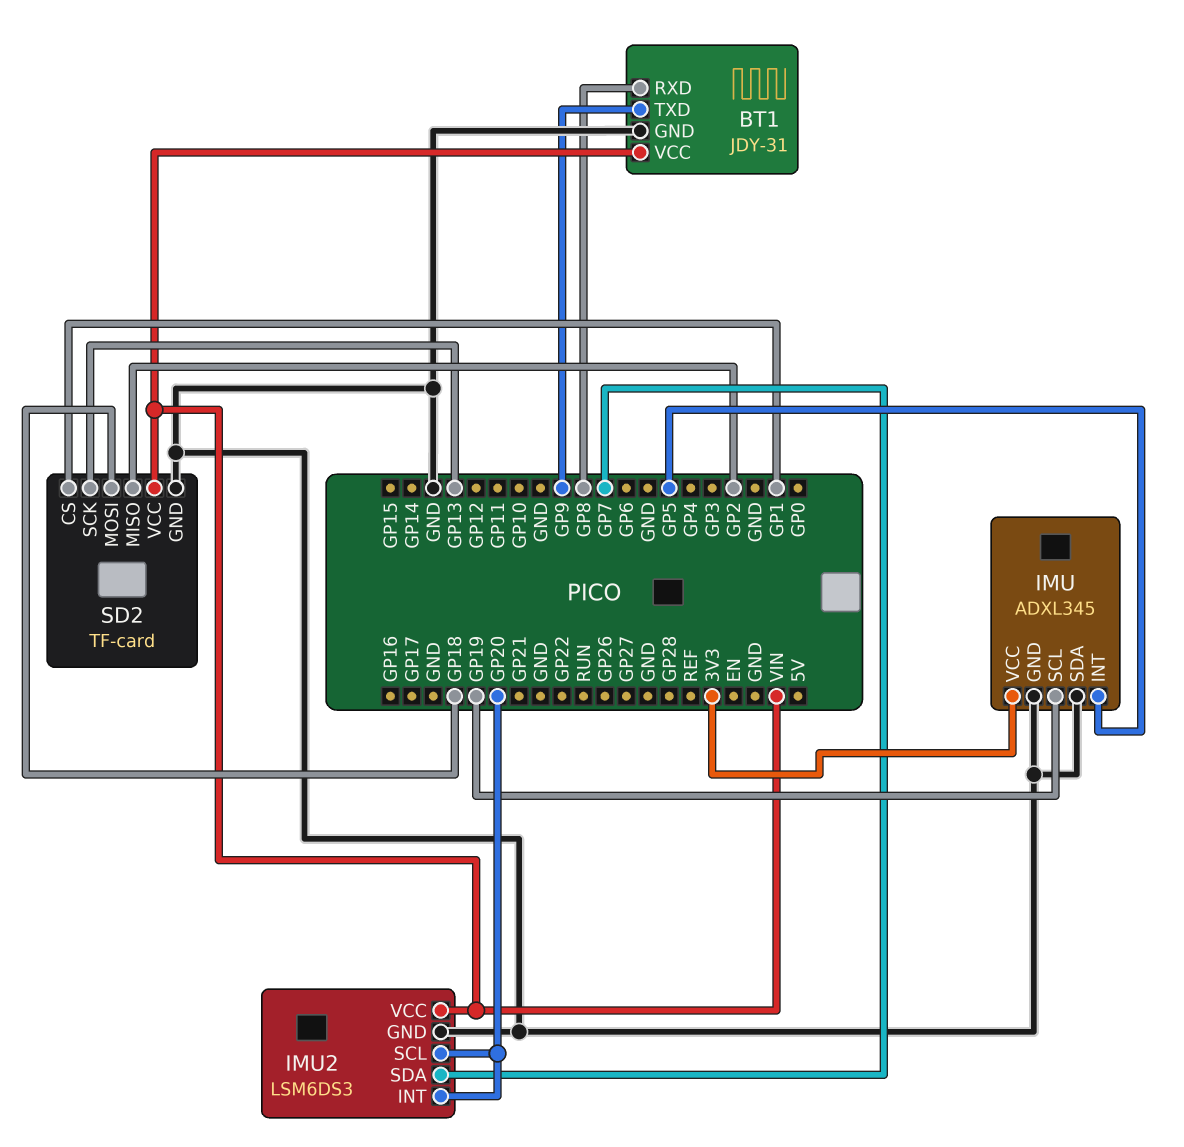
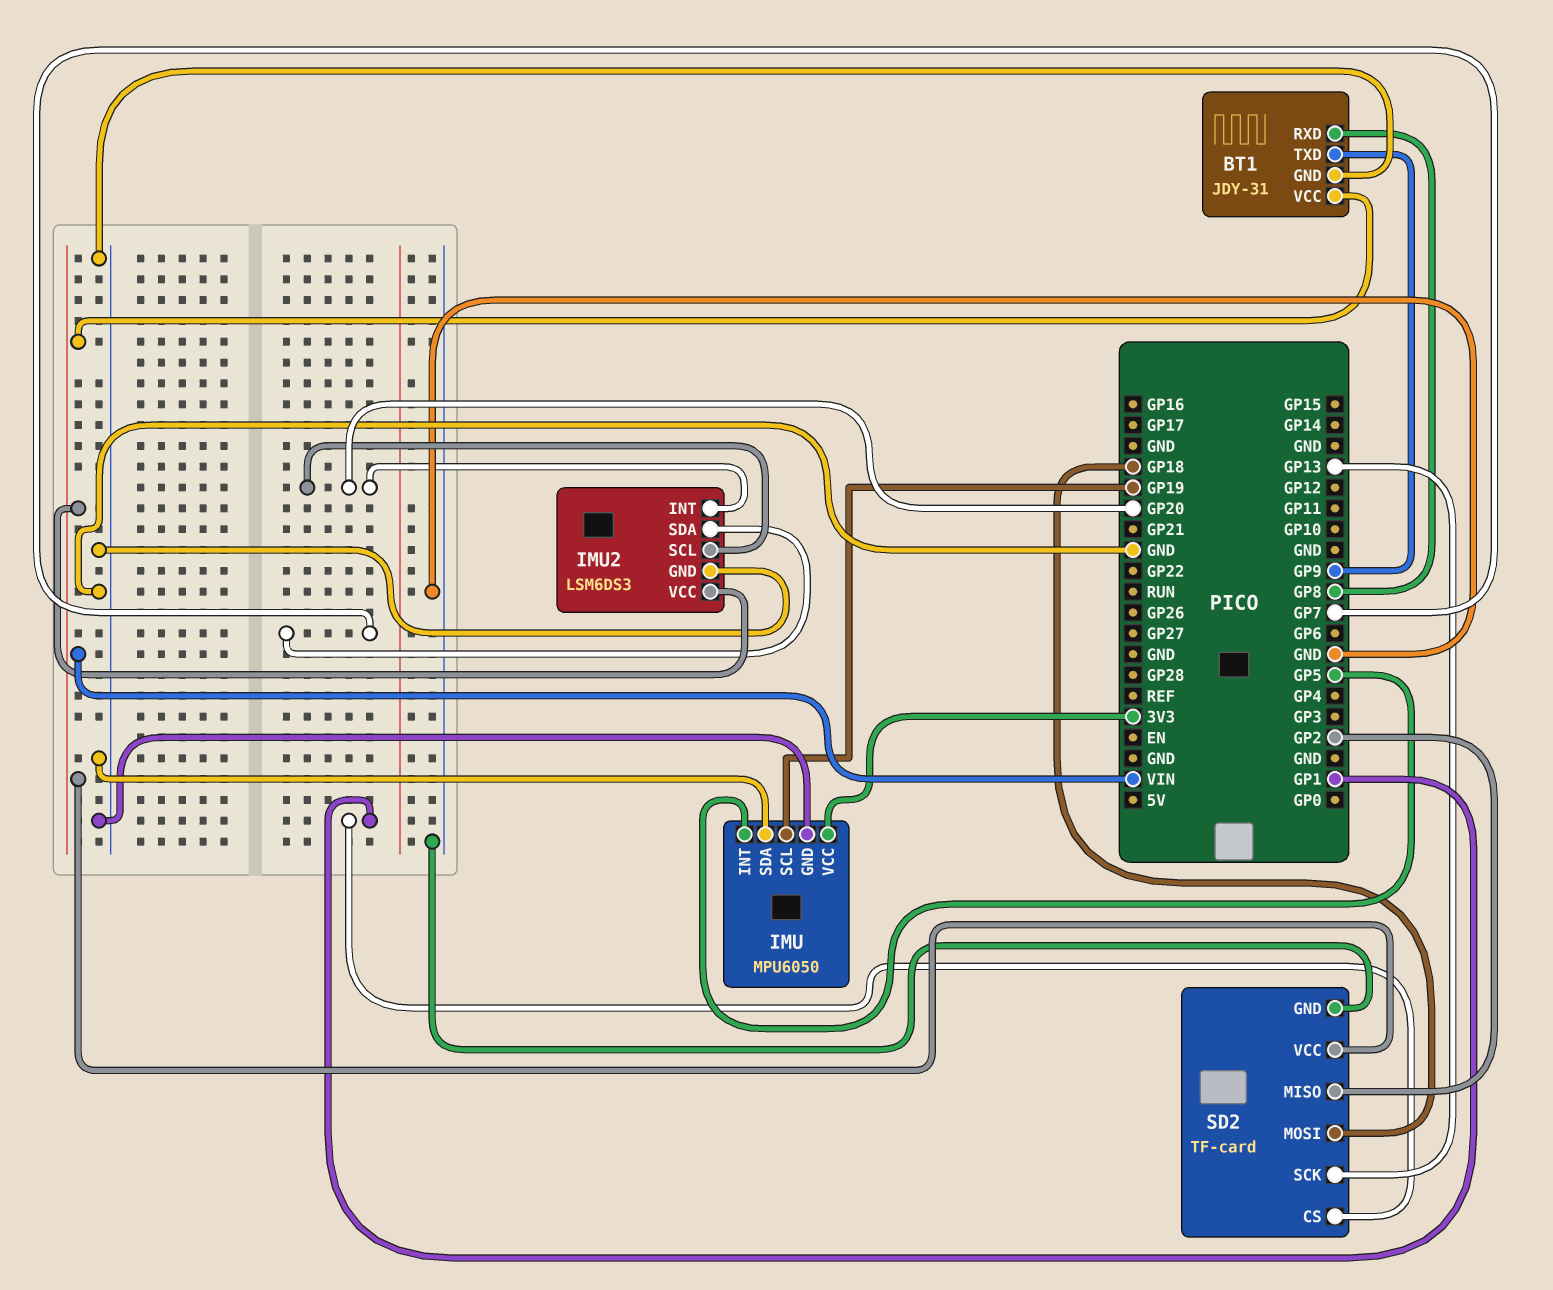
IMU: ADXL345 -> MPU6050

